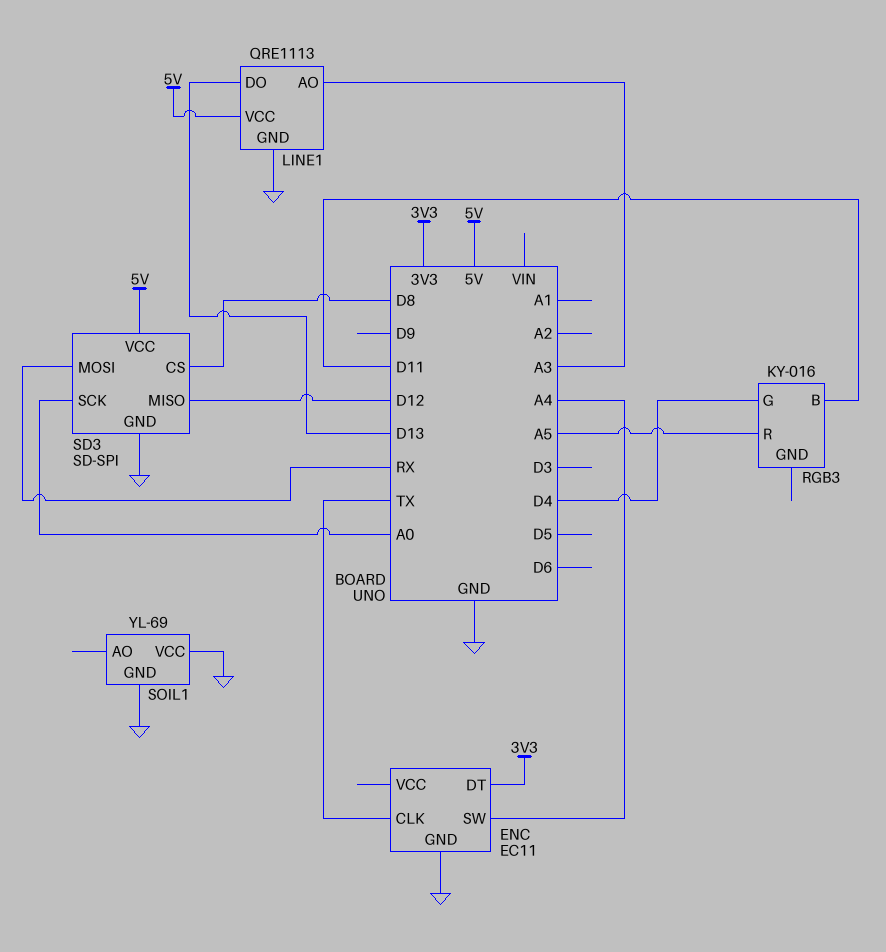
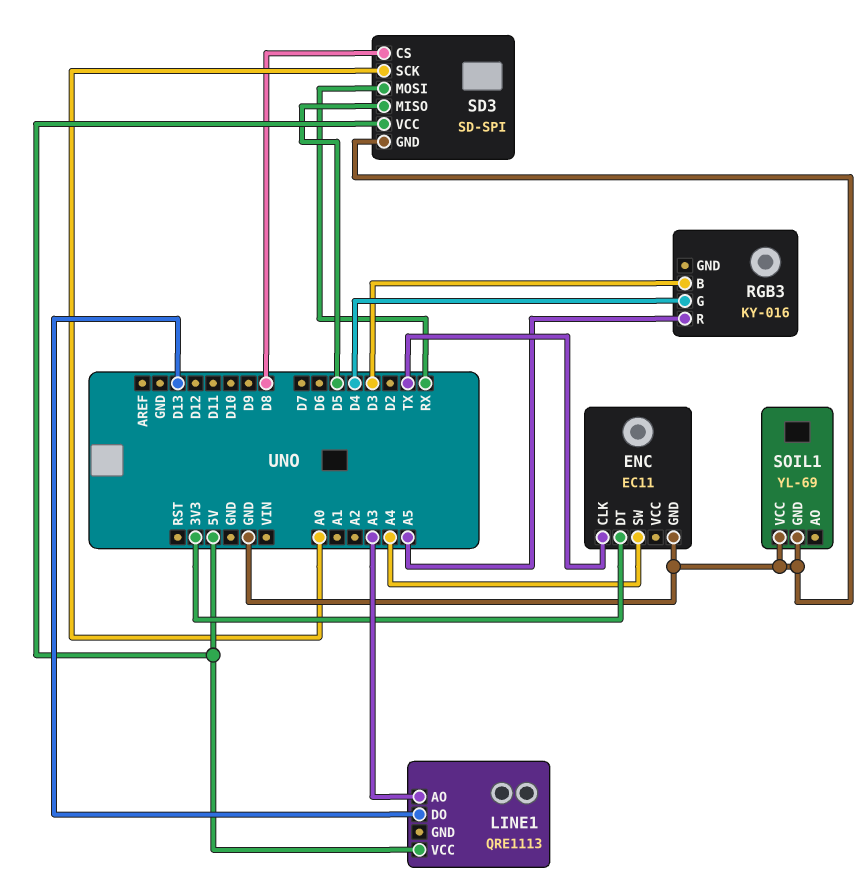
LINE1 pin GND: GND -> none
RGB3 pin B: D11 -> D3
SD3 pin MISO: D12 -> D5

